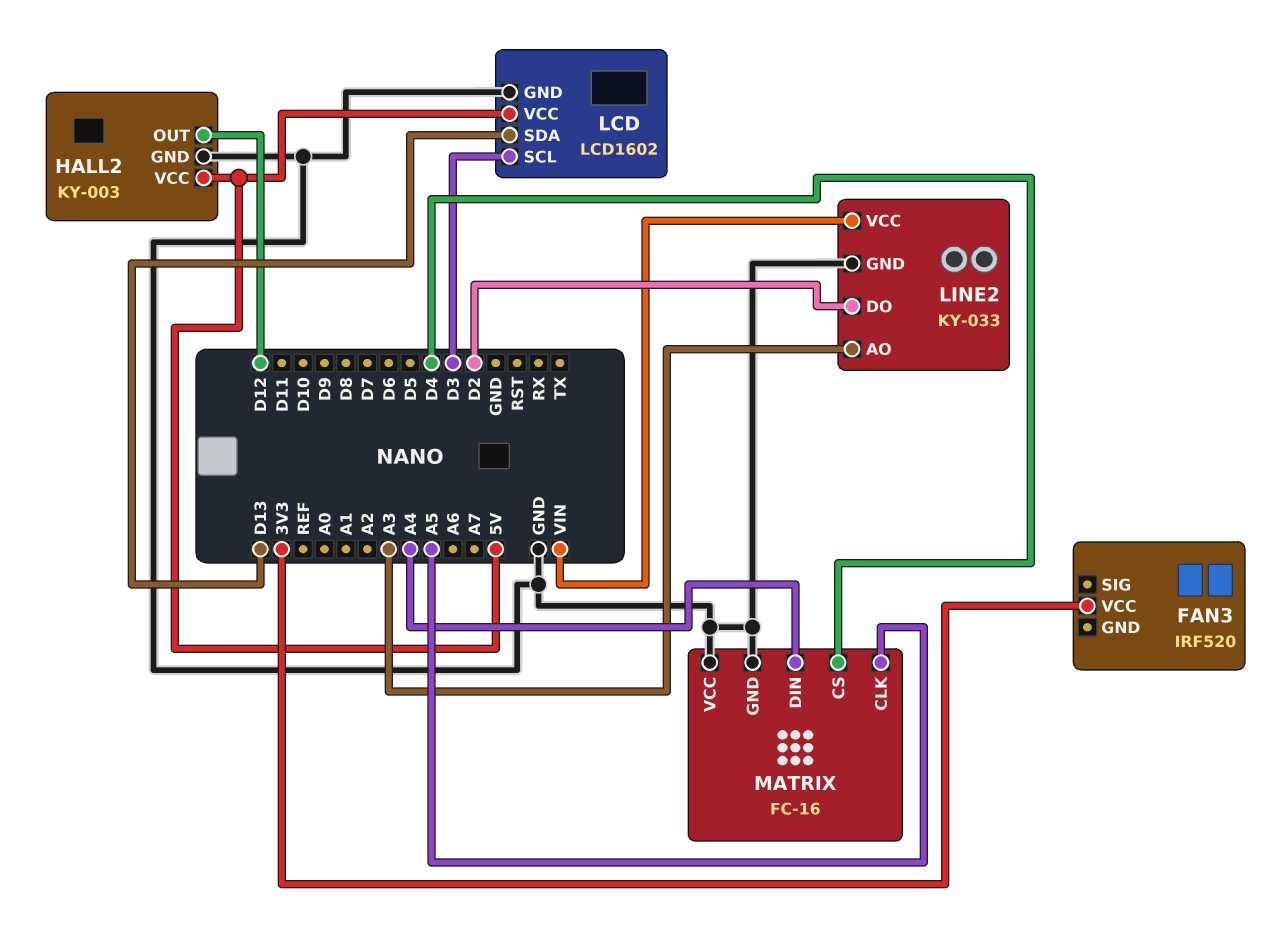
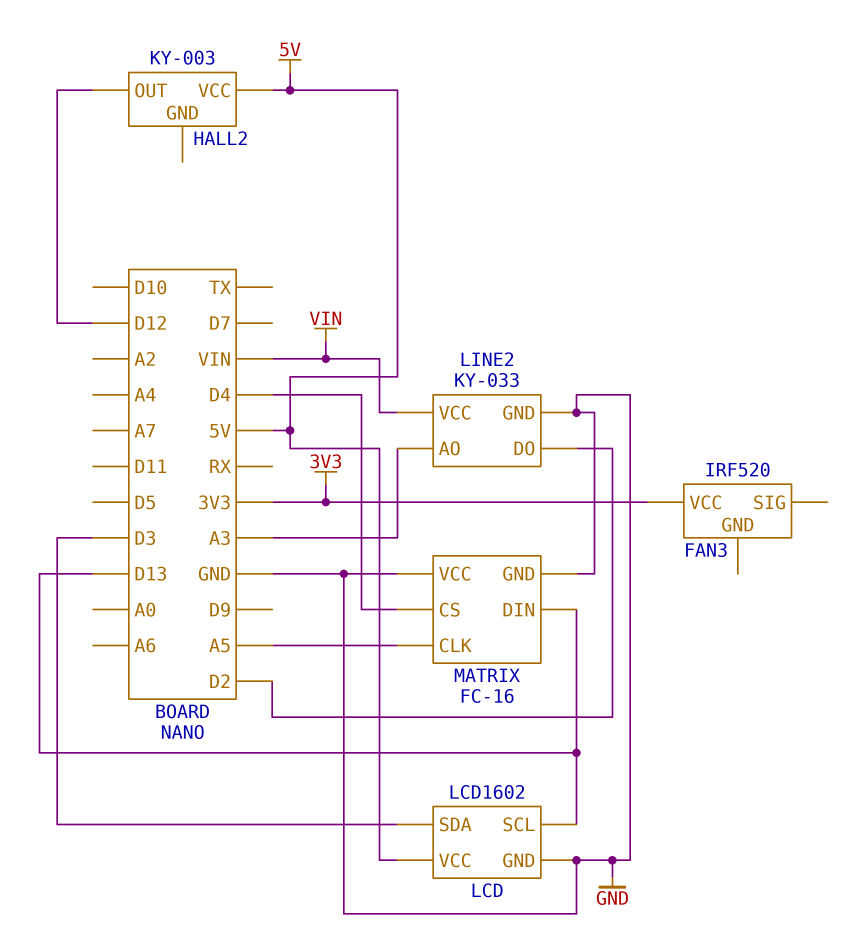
HALL2 pin GND: GND -> none
LCD pin SCL: D3 -> D13
LCD pin SDA: D13 -> D3
MATRIX pin DIN: A4 -> D13

